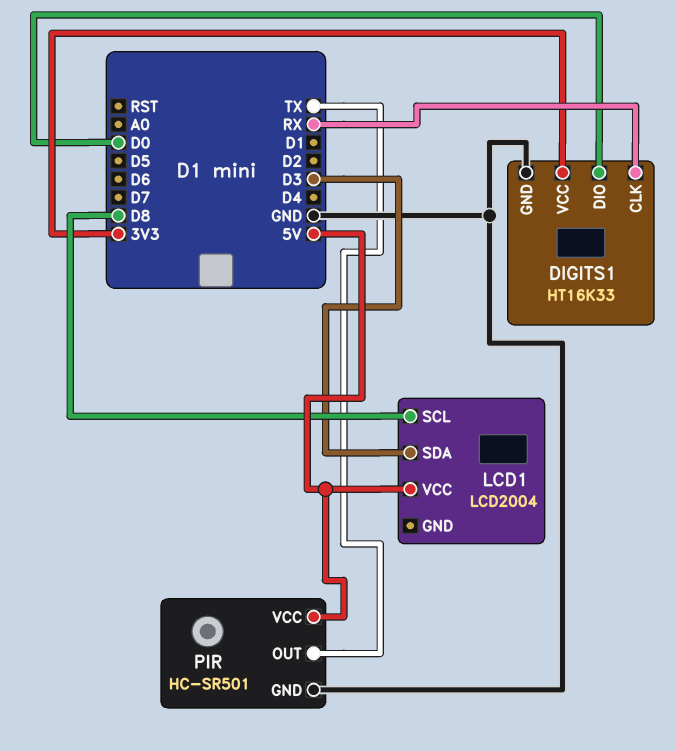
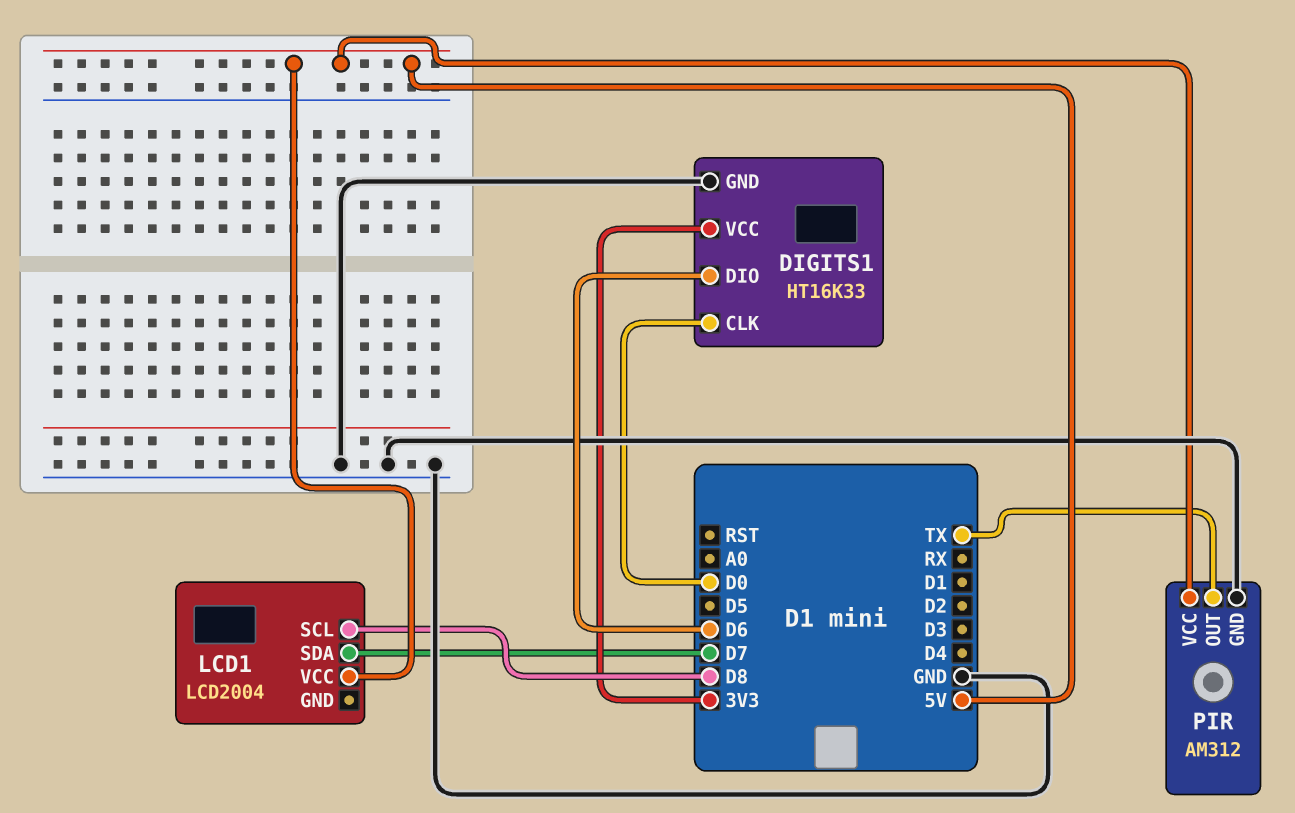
DIGITS1 pin CLK: RX -> D0
DIGITS1 pin DIO: D0 -> D6
LCD1 pin SDA: D3 -> D7
PIR: HC-SR501 -> AM312

